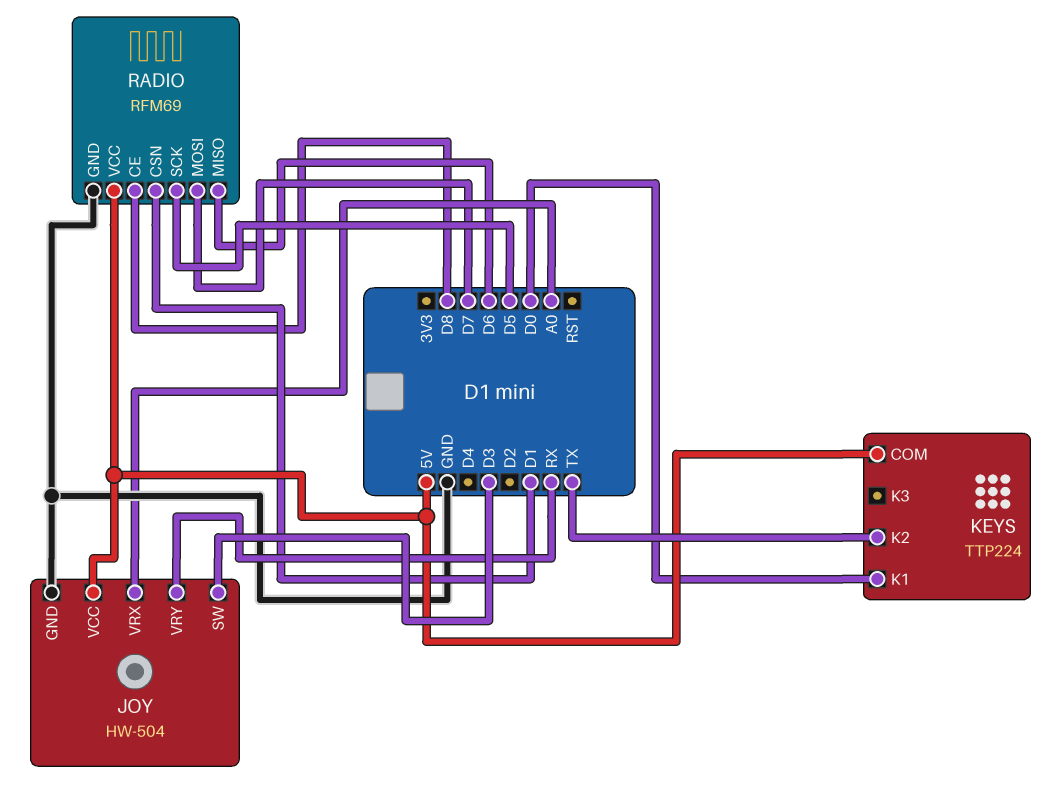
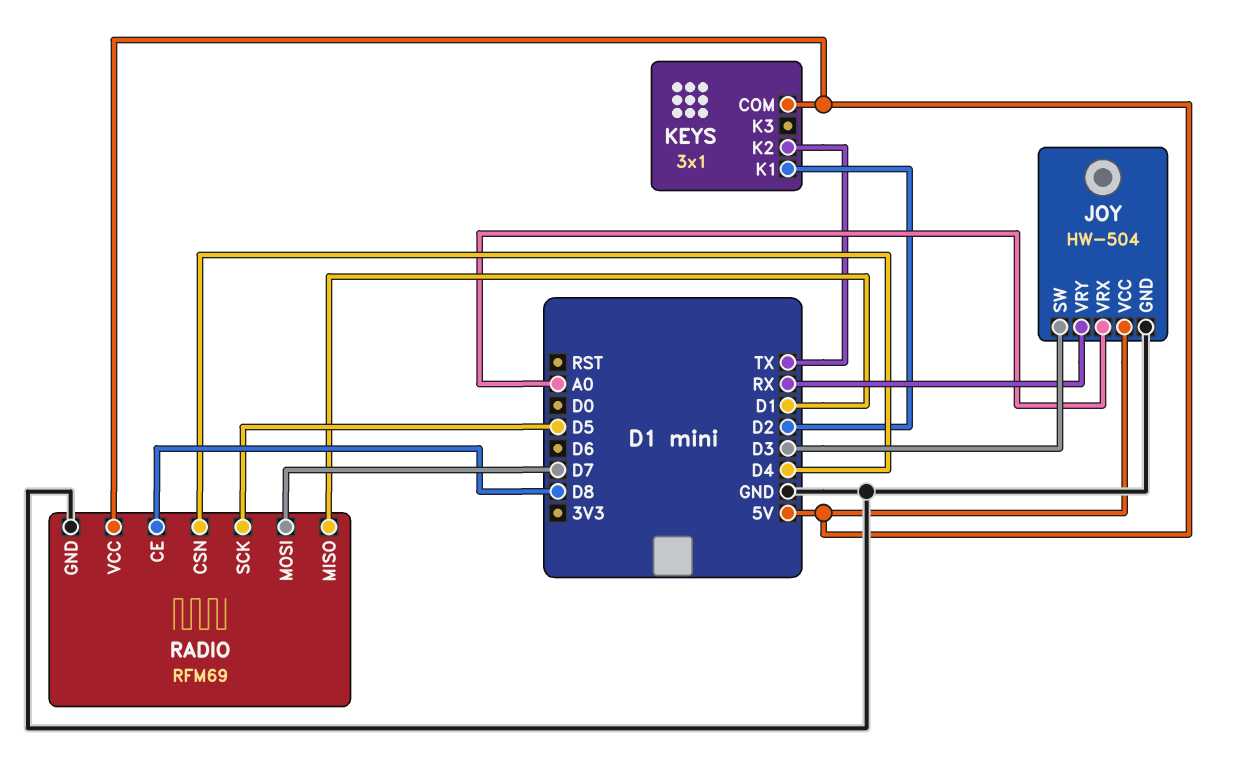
KEYS: TTP224 -> 3x1
KEYS pin K1: D0 -> D2
RADIO pin CSN: D1 -> D4
RADIO pin MISO: D6 -> D1

